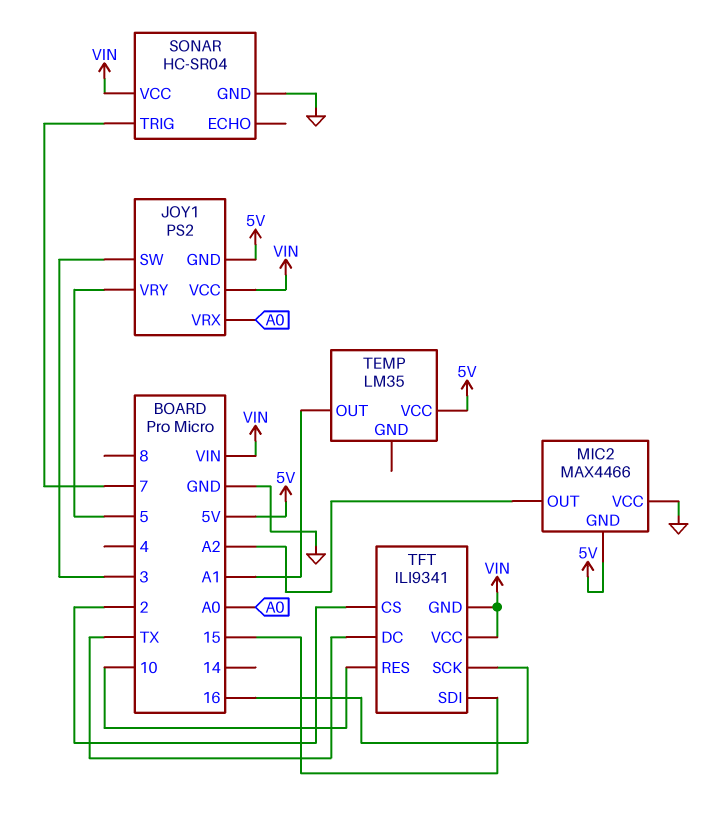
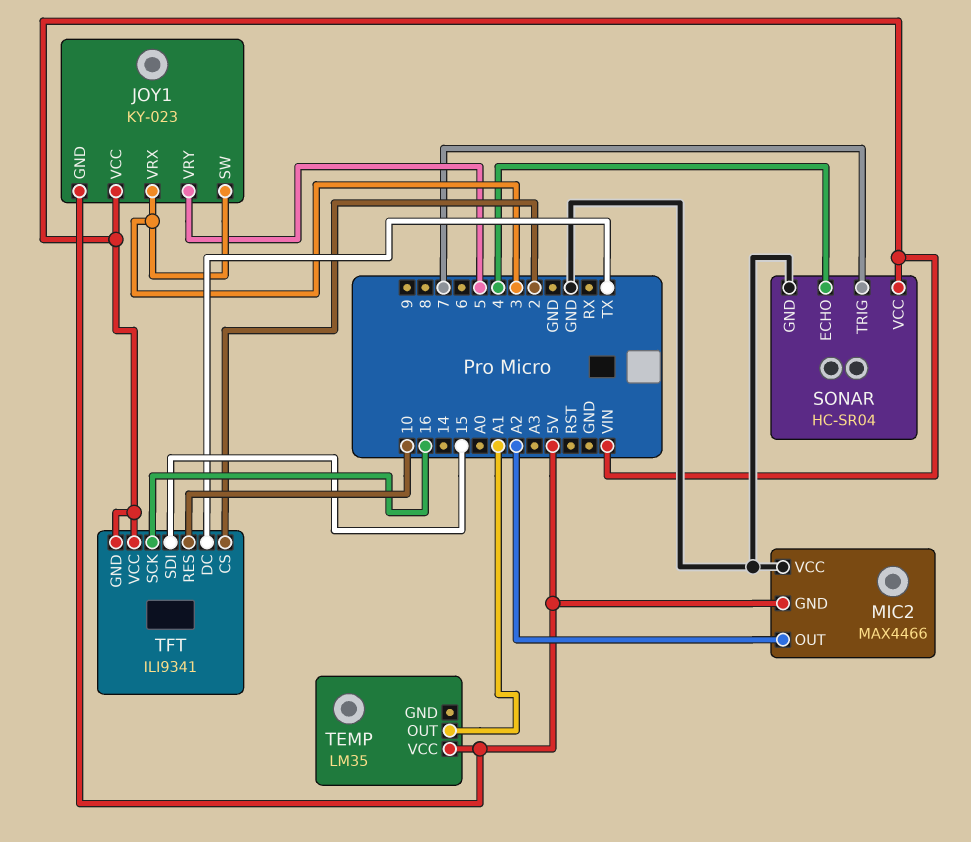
JOY1: PS2 -> KY-023
JOY1 pin VRX: A0 -> 3
SONAR pin ECHO: none -> 4

